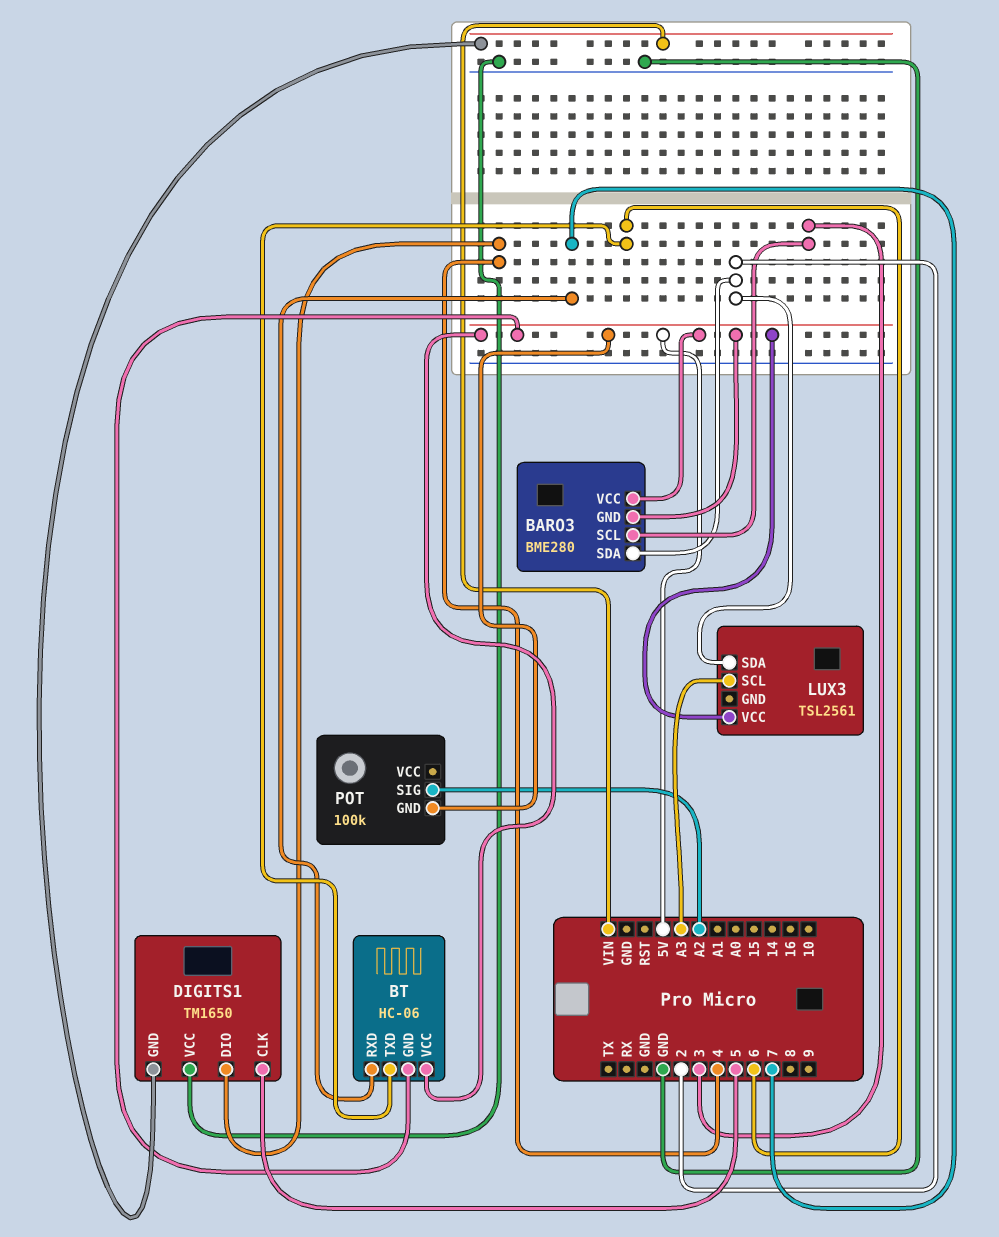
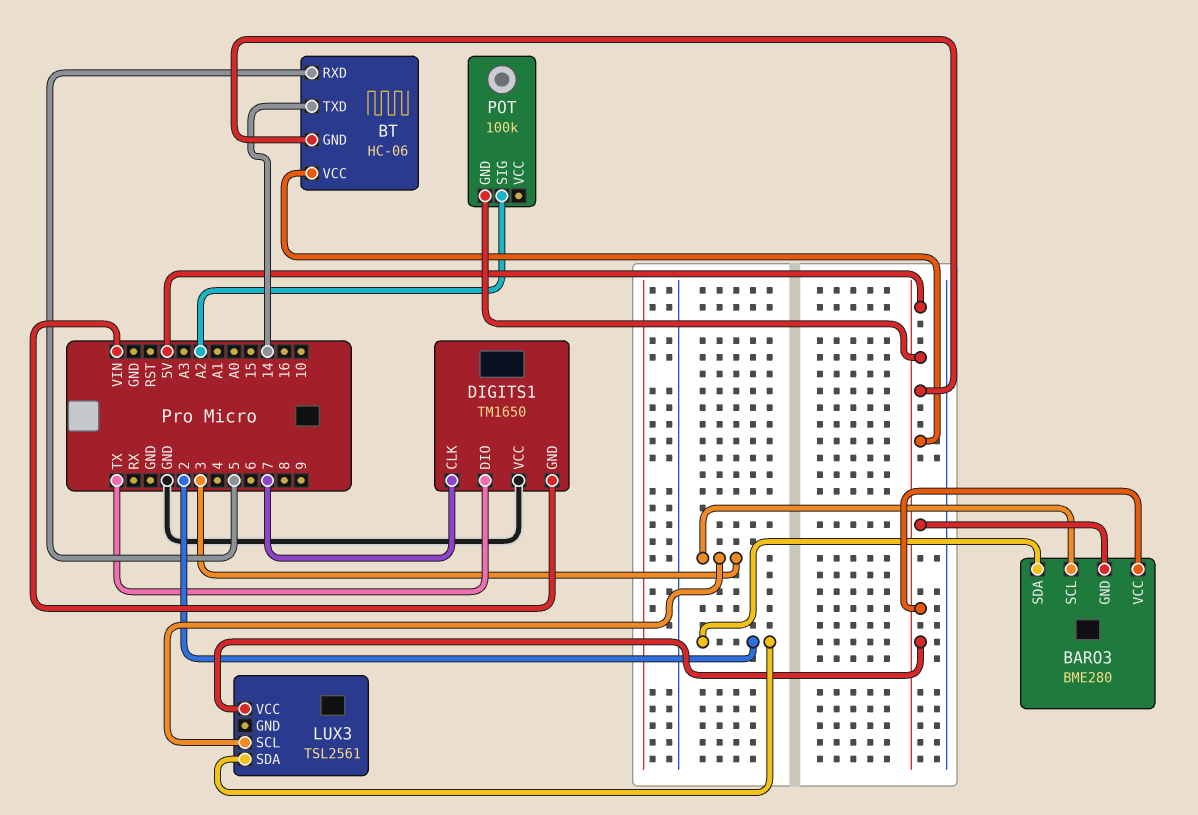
BT pin RXD: 7 -> 5
BT pin TXD: 6 -> 14
DIGITS1 pin CLK: 5 -> 7
DIGITS1 pin DIO: 4 -> TX
LUX3 pin SCL: A3 -> 3

